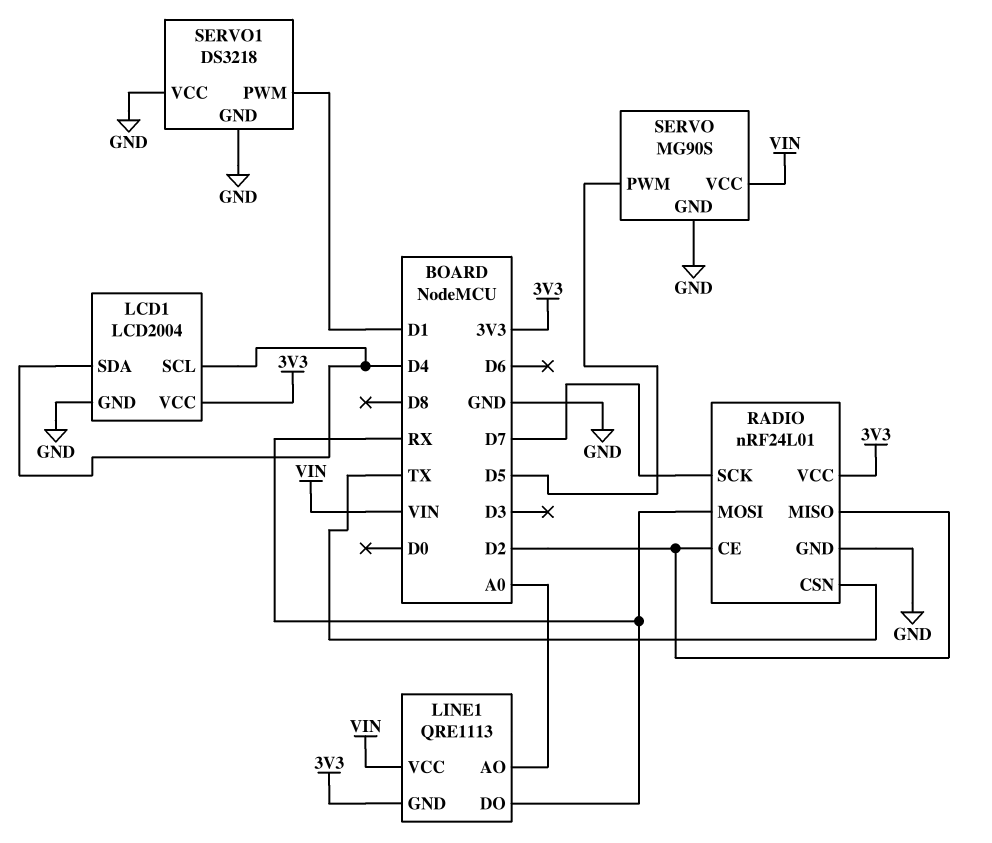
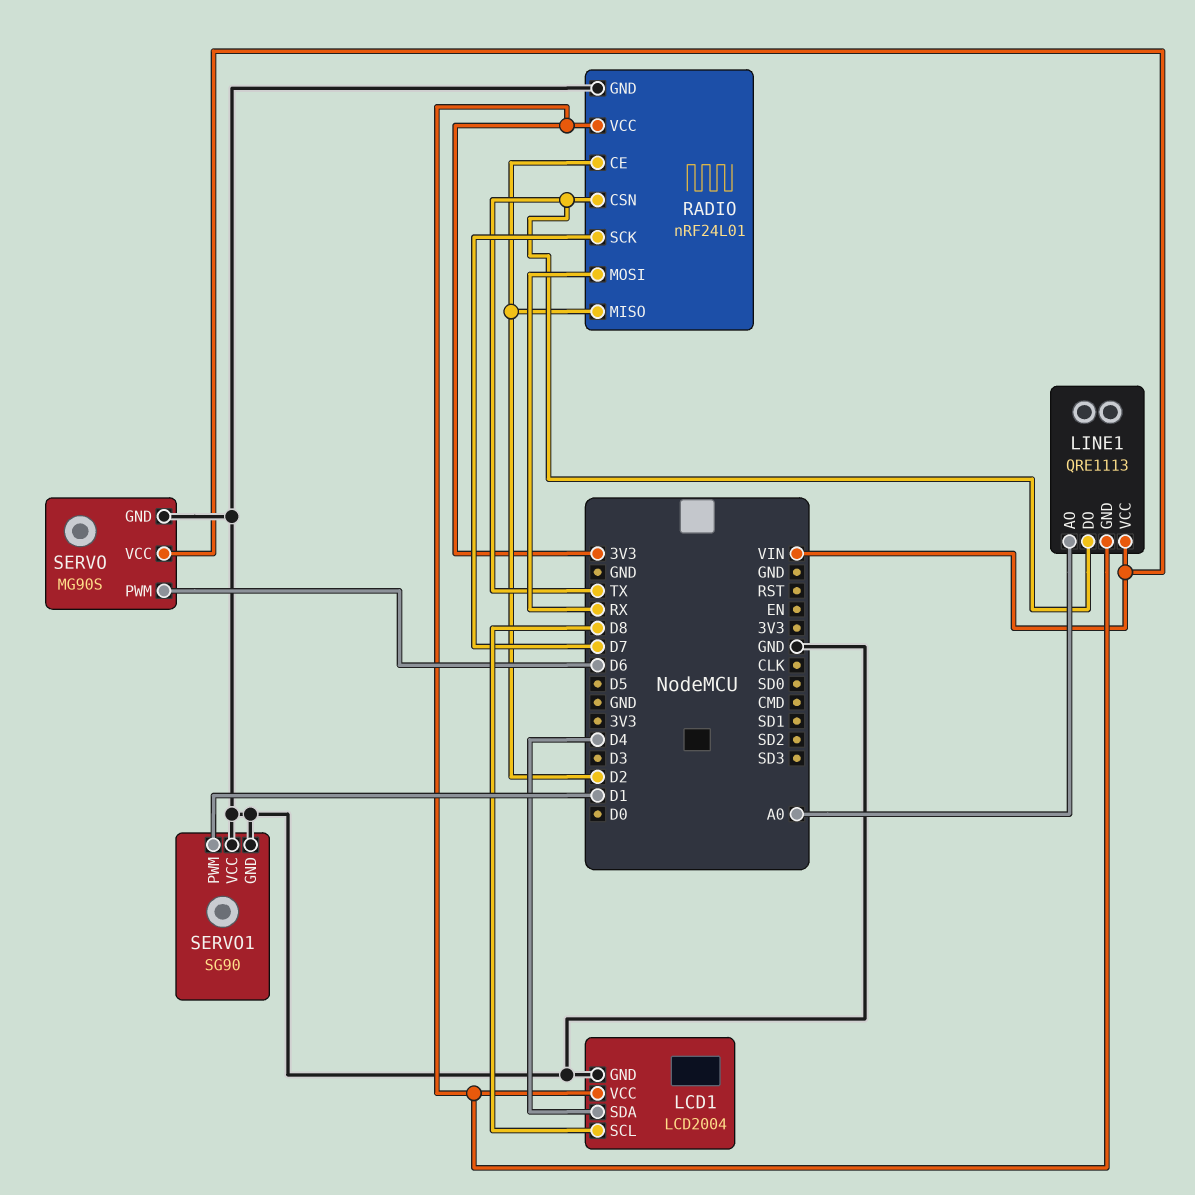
LCD1 pin SCL: D4 -> D8
LINE1 pin DO: RX -> TX
SERVO pin PWM: D5 -> D6
SERVO1: DS3218 -> SG90

